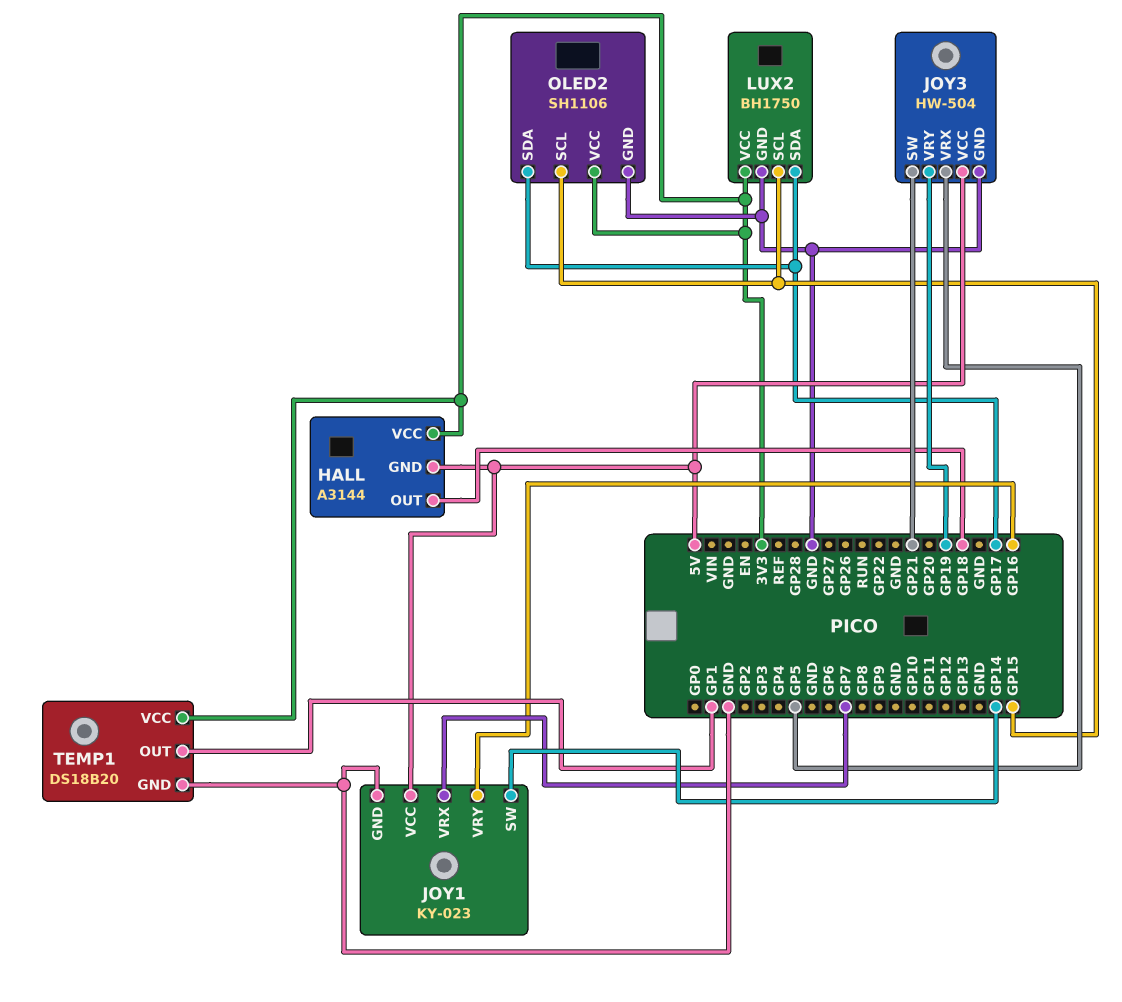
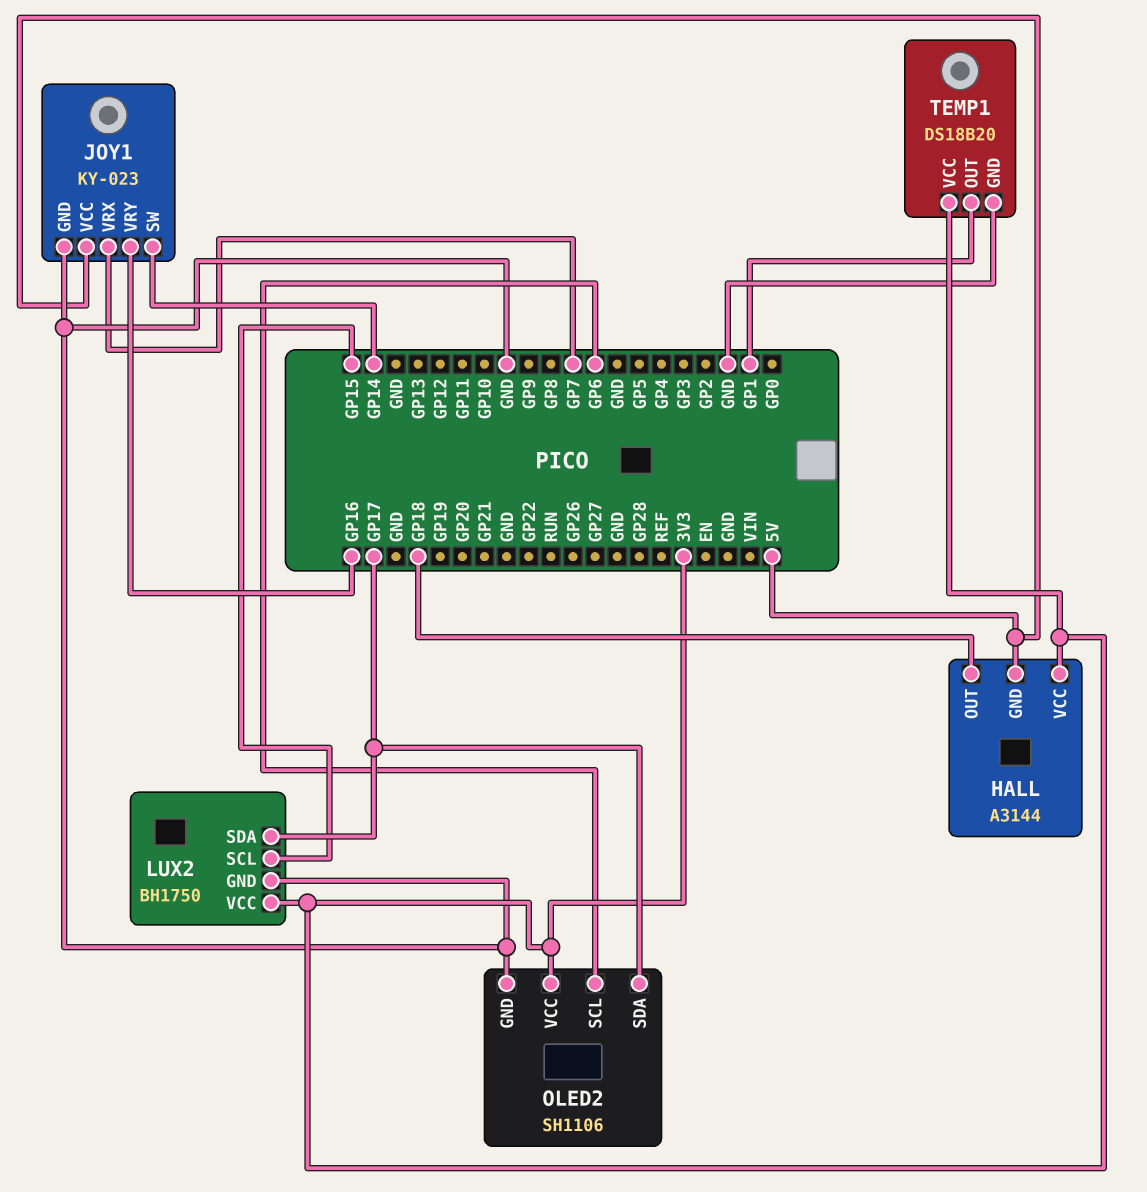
JOY3: HW-504 -> none
JOY3 pin GND: GND -> none
JOY3 pin SW: GP21 -> none
JOY3 pin VCC: 5V -> none
JOY3 pin VRX: GP5 -> none
JOY3 pin VRY: GP19 -> none
OLED2 pin SCL: GP15 -> GP6

